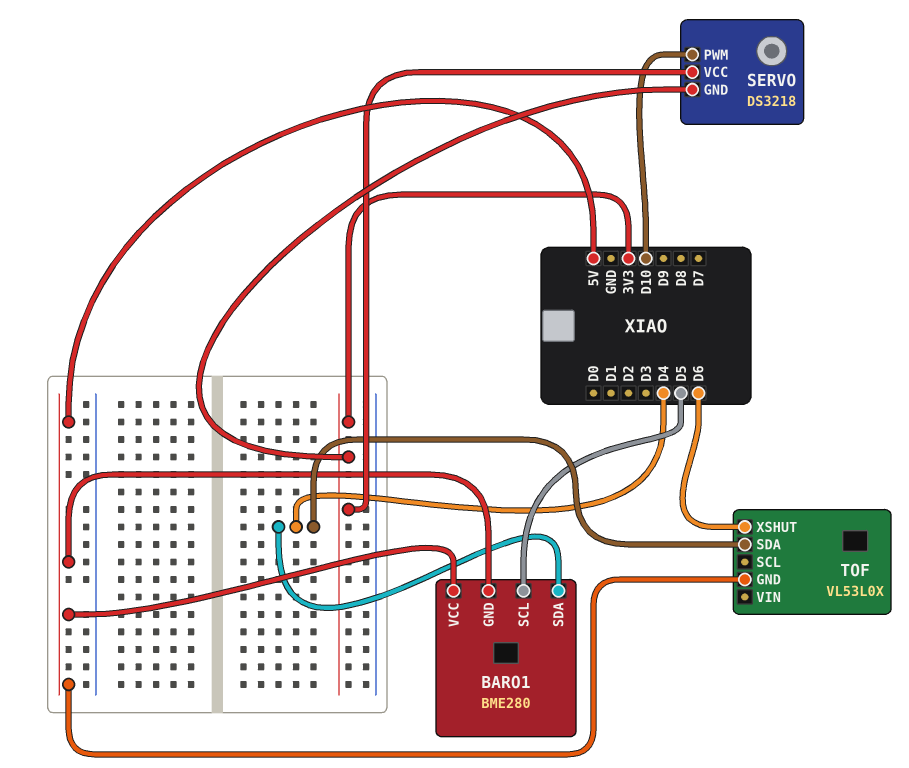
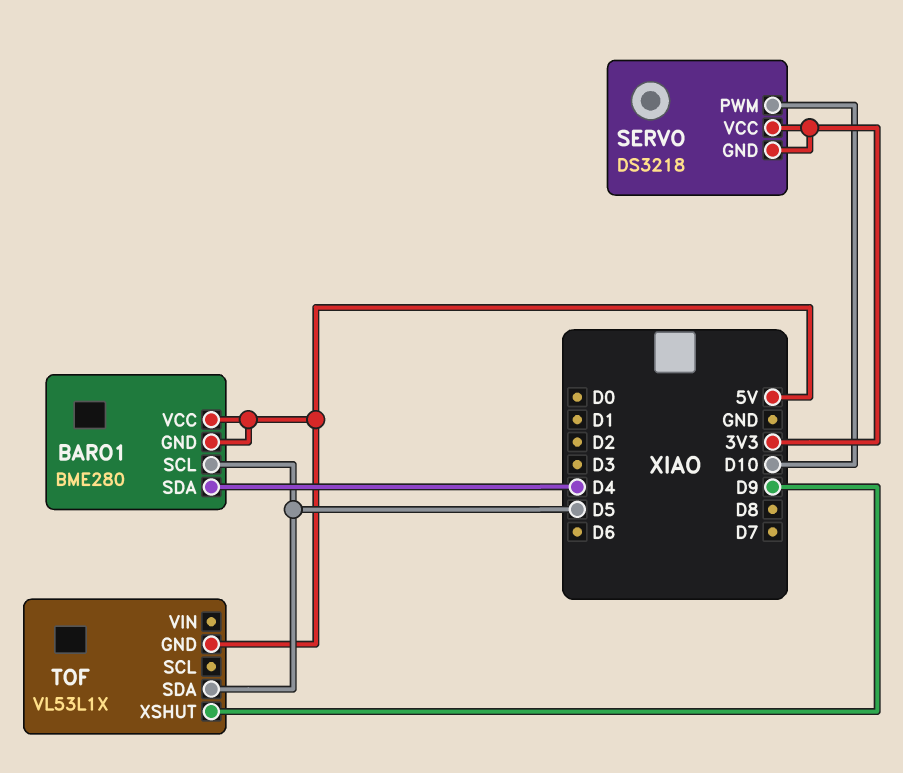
TOF: VL53L0X -> VL53L1X
TOF pin SDA: D4 -> D5
TOF pin XSHUT: D6 -> D9

